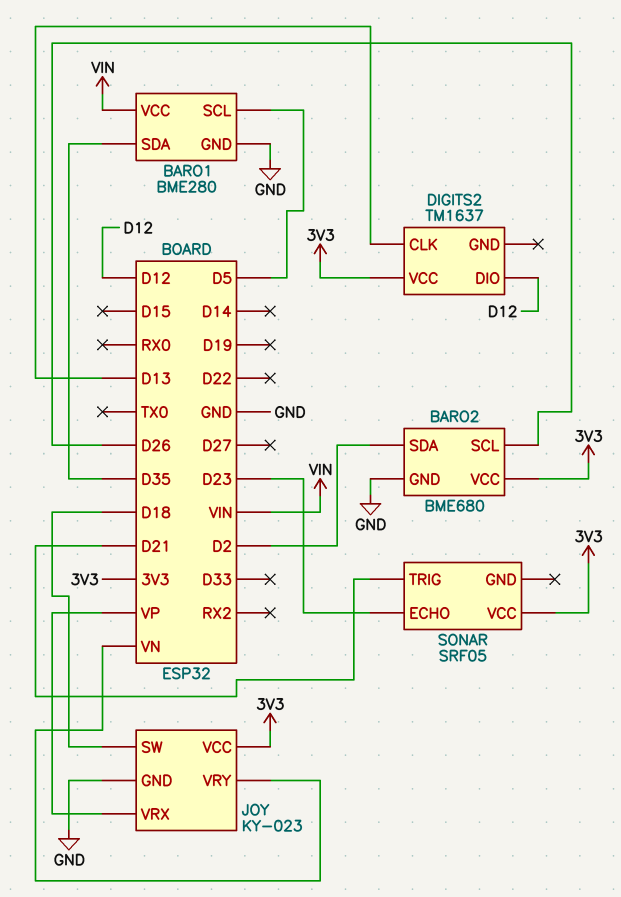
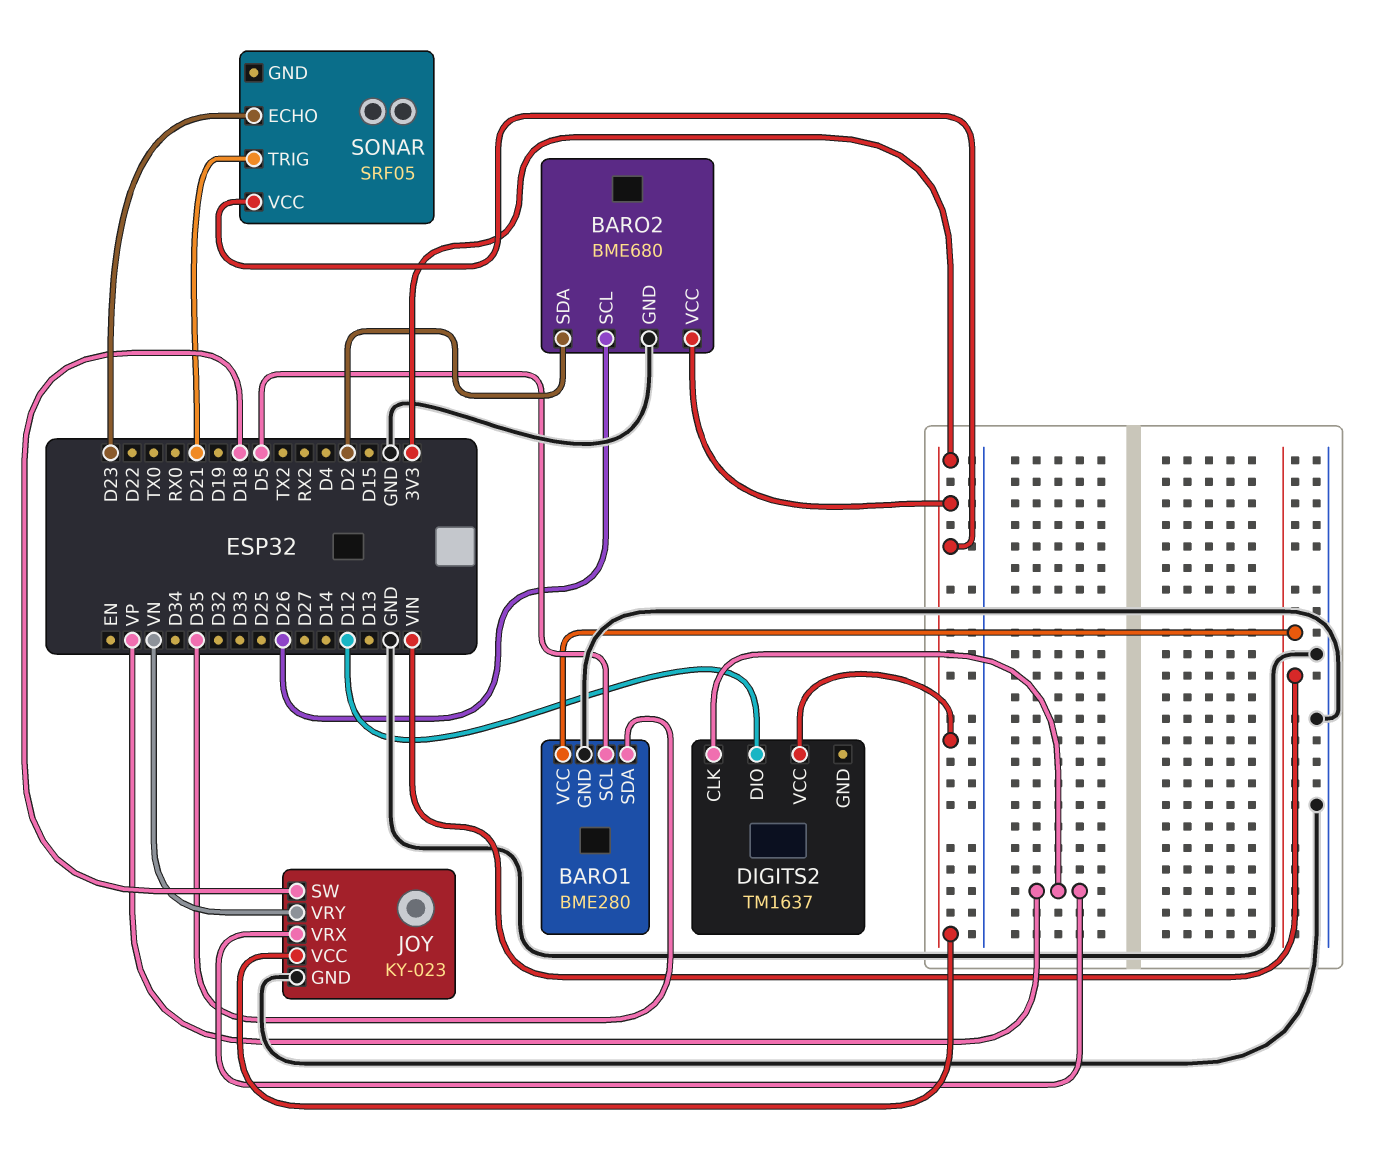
DIGITS2 pin CLK: D13 -> VP

